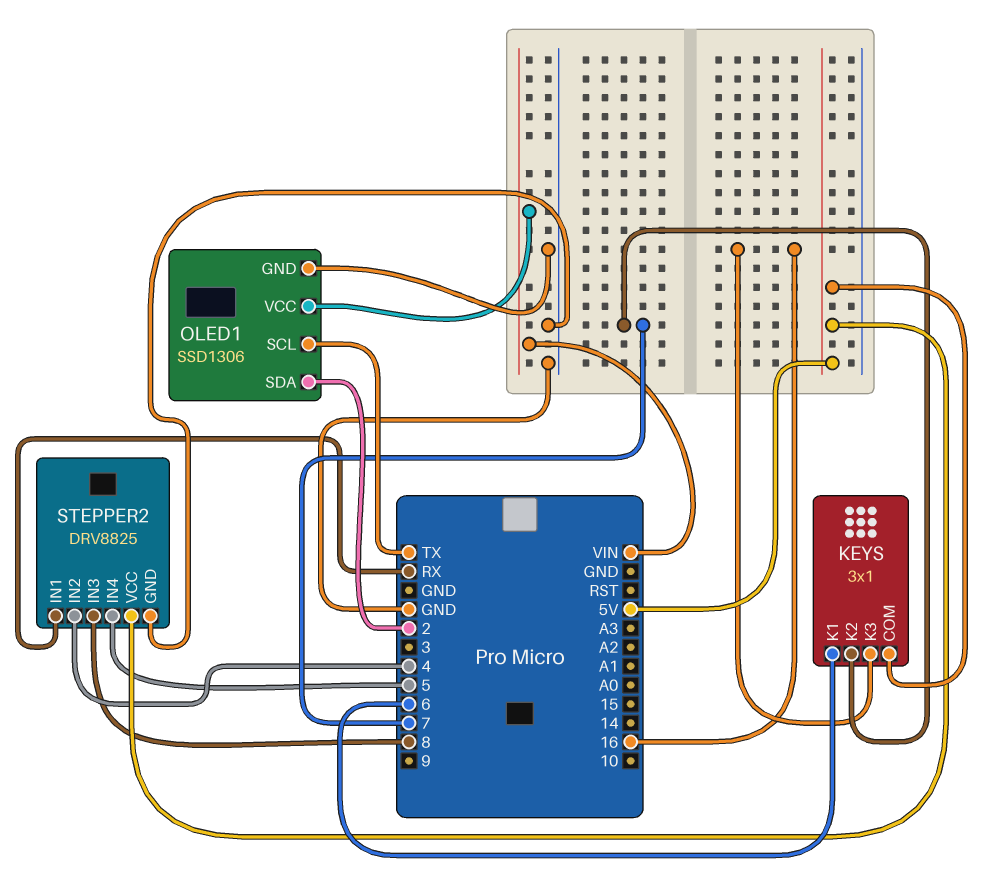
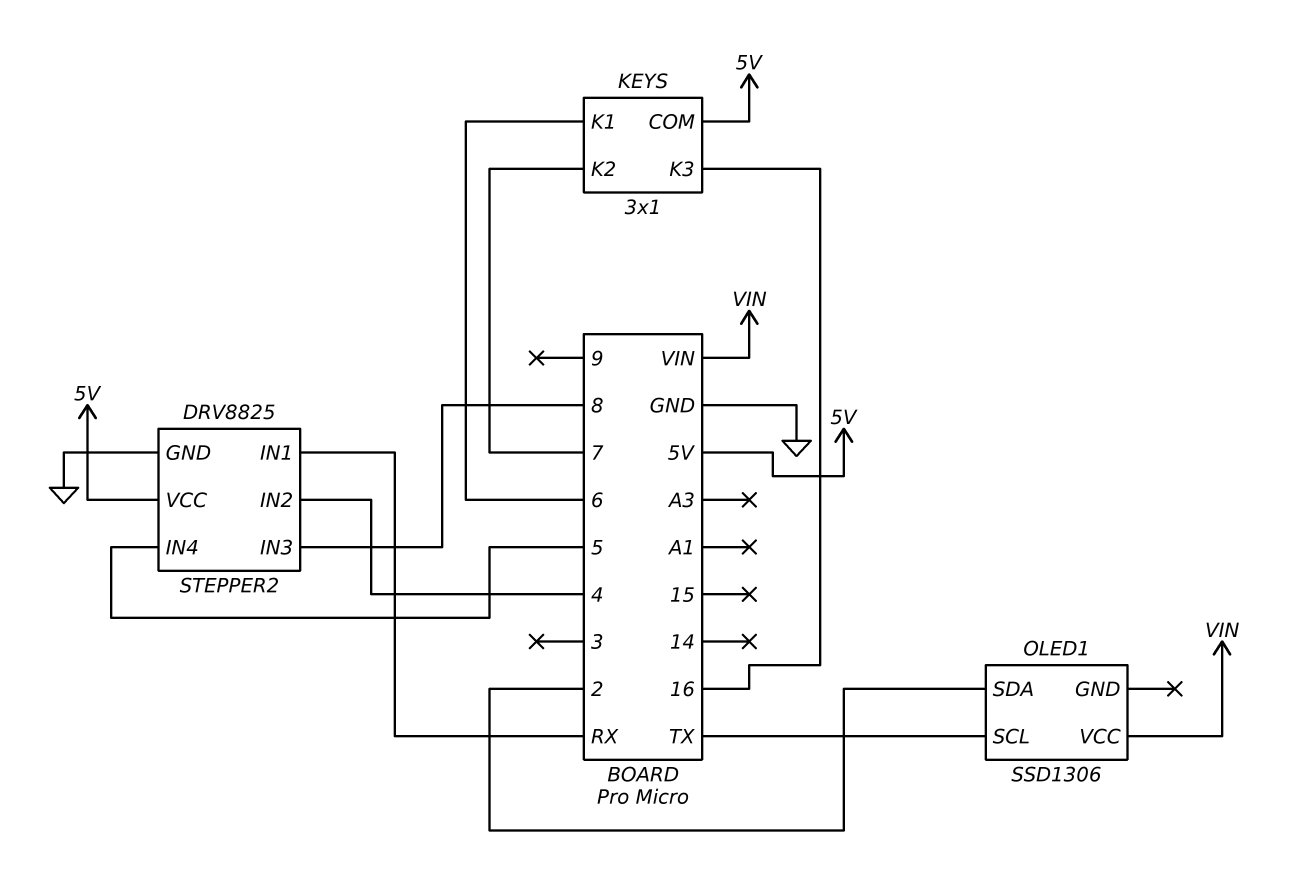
OLED1 pin GND: GND -> none

